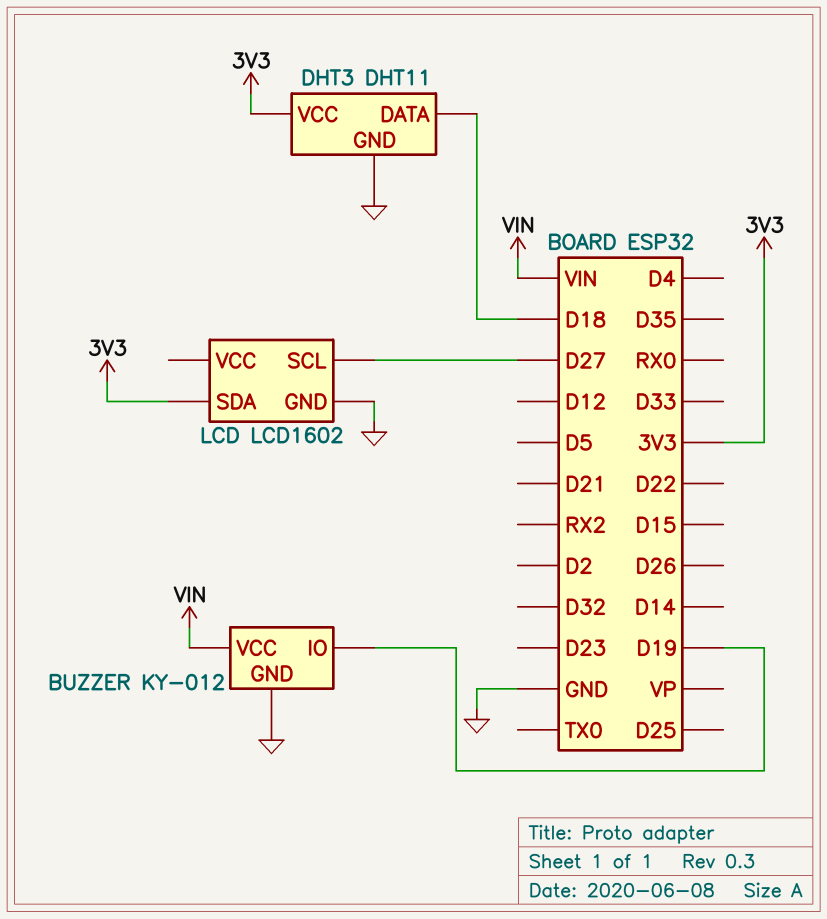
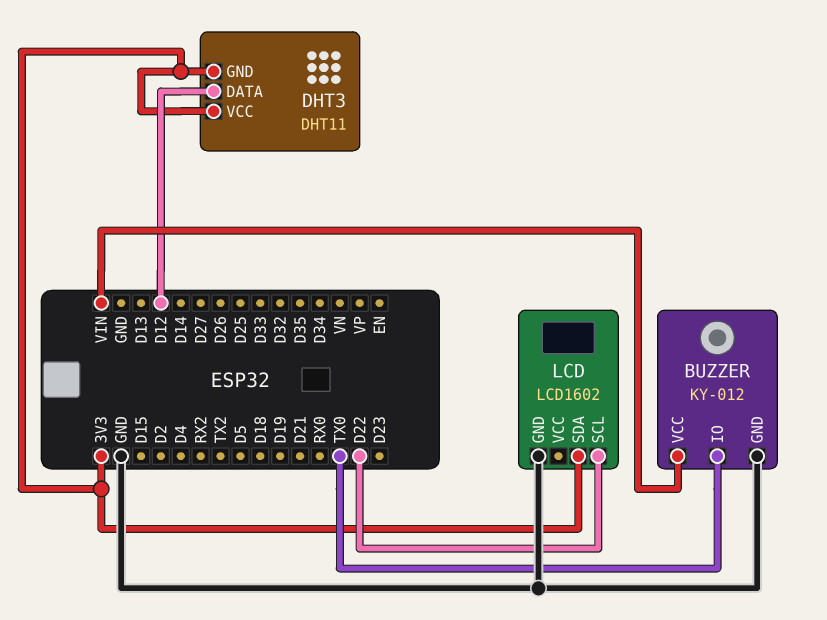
BUZZER pin IO: D19 -> TX0
DHT3 pin DATA: D18 -> D12
DHT3 pin GND: GND -> 3V3
LCD pin SCL: D27 -> D22

